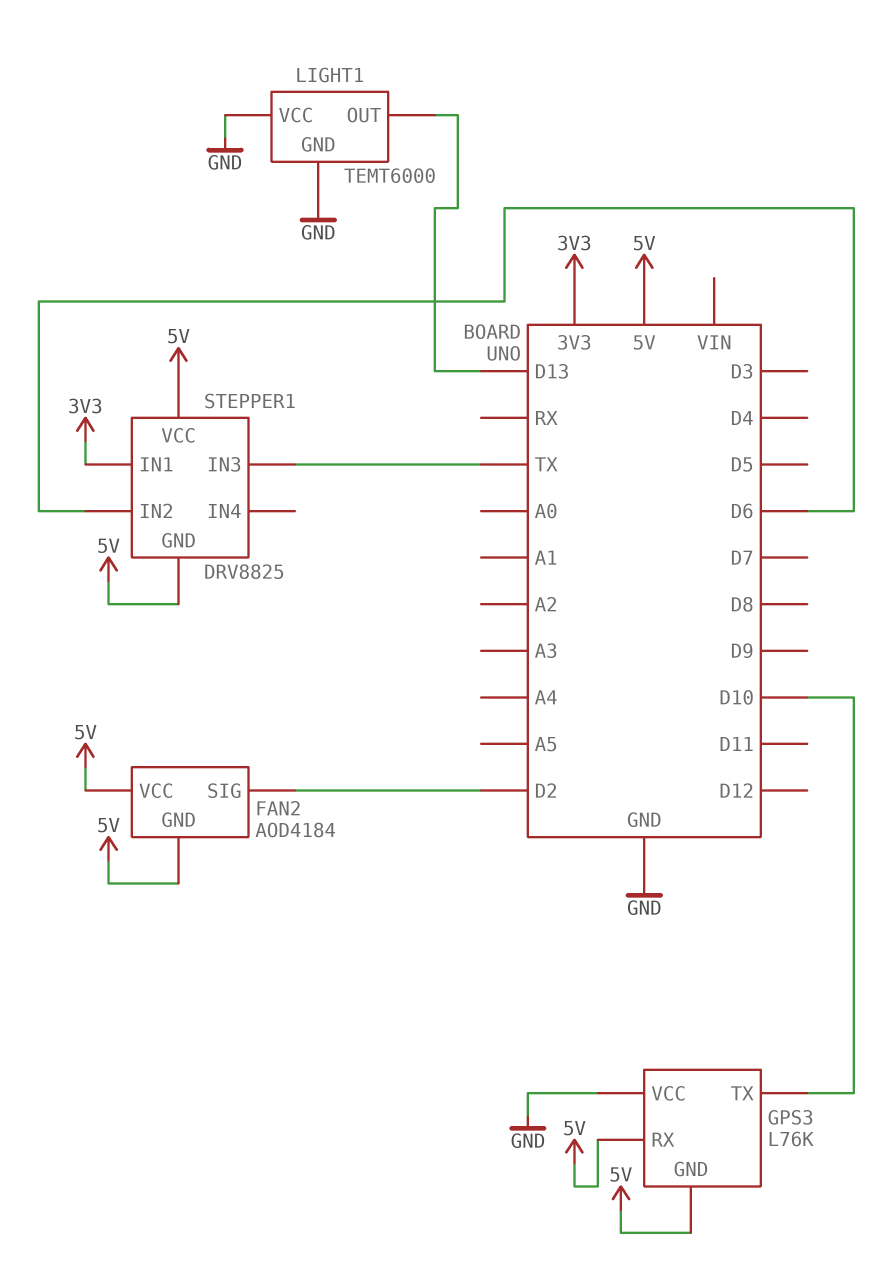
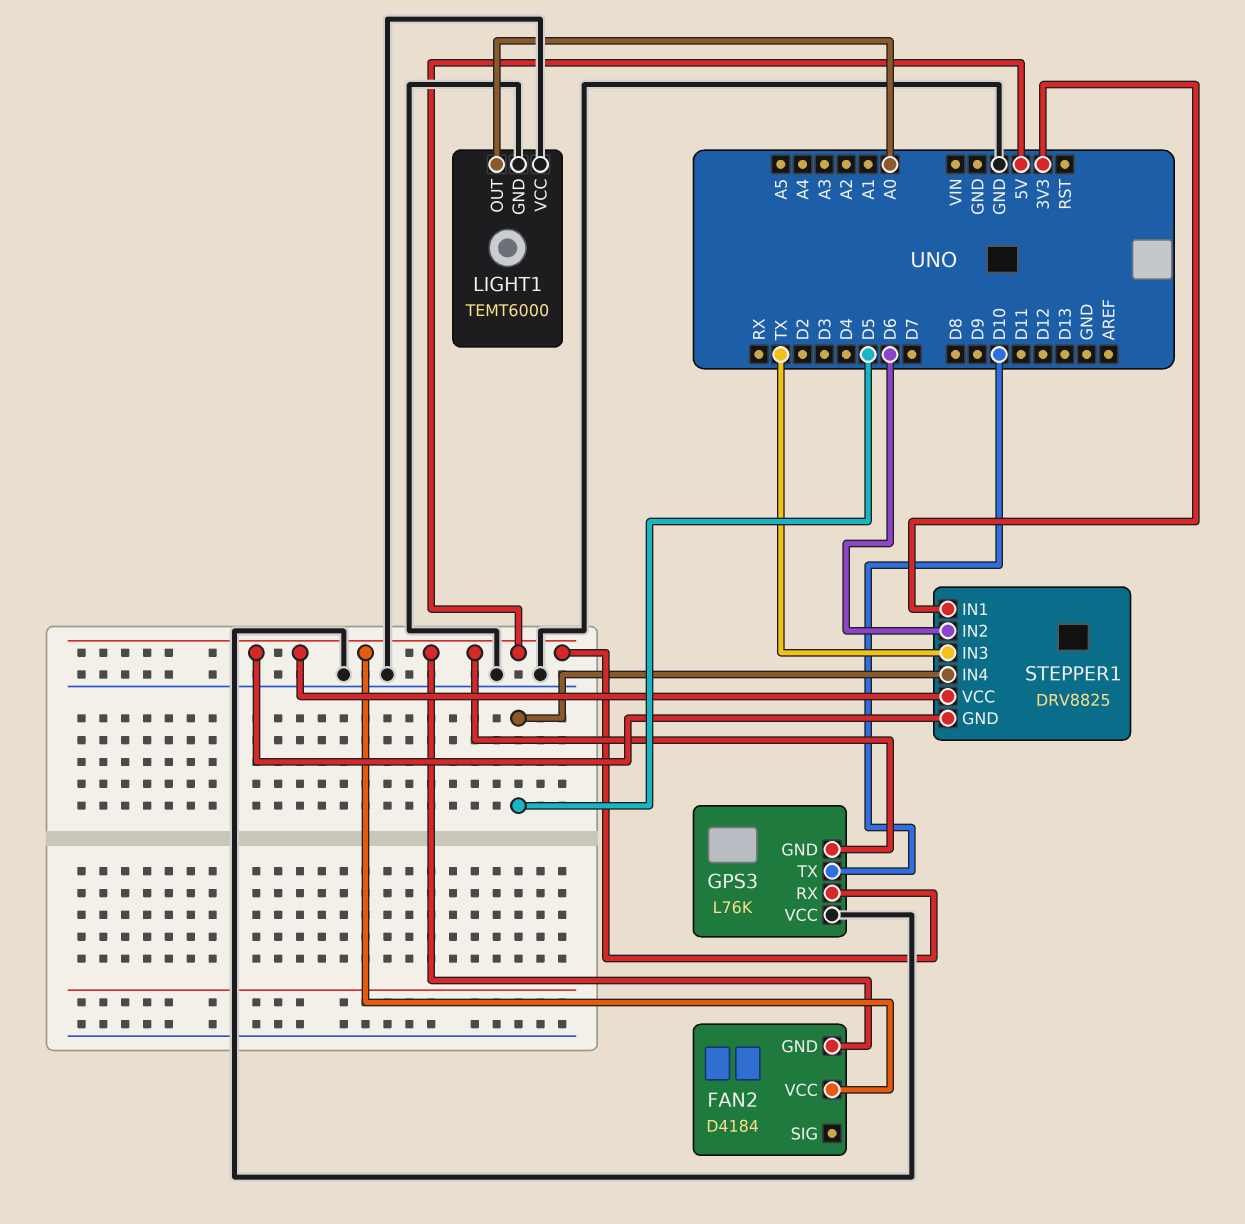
FAN2: AOD4184 -> D4184
FAN2 pin SIG: D2 -> none
LIGHT1 pin OUT: D13 -> A0
STEPPER1 pin IN4: none -> D5

